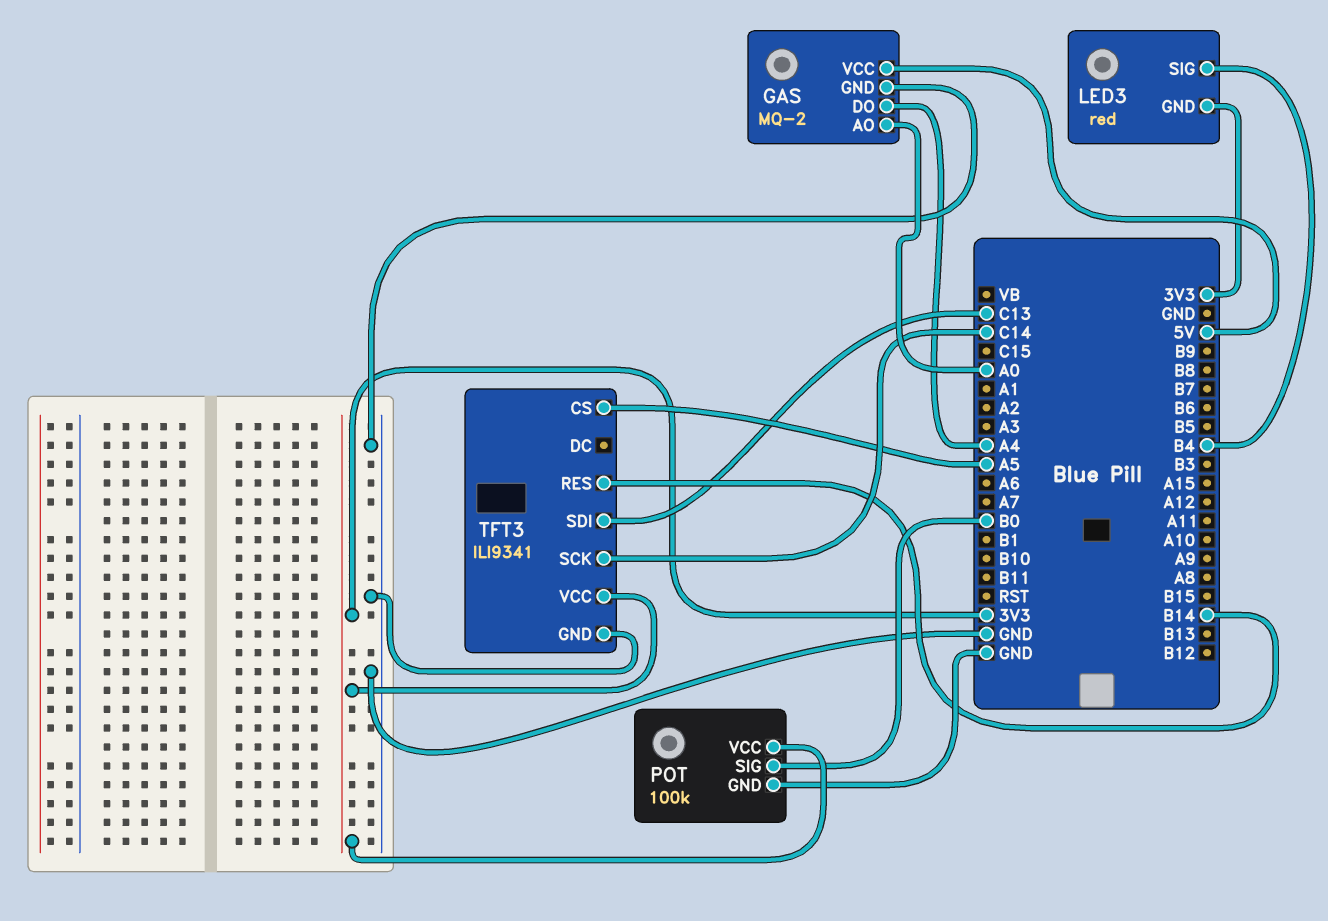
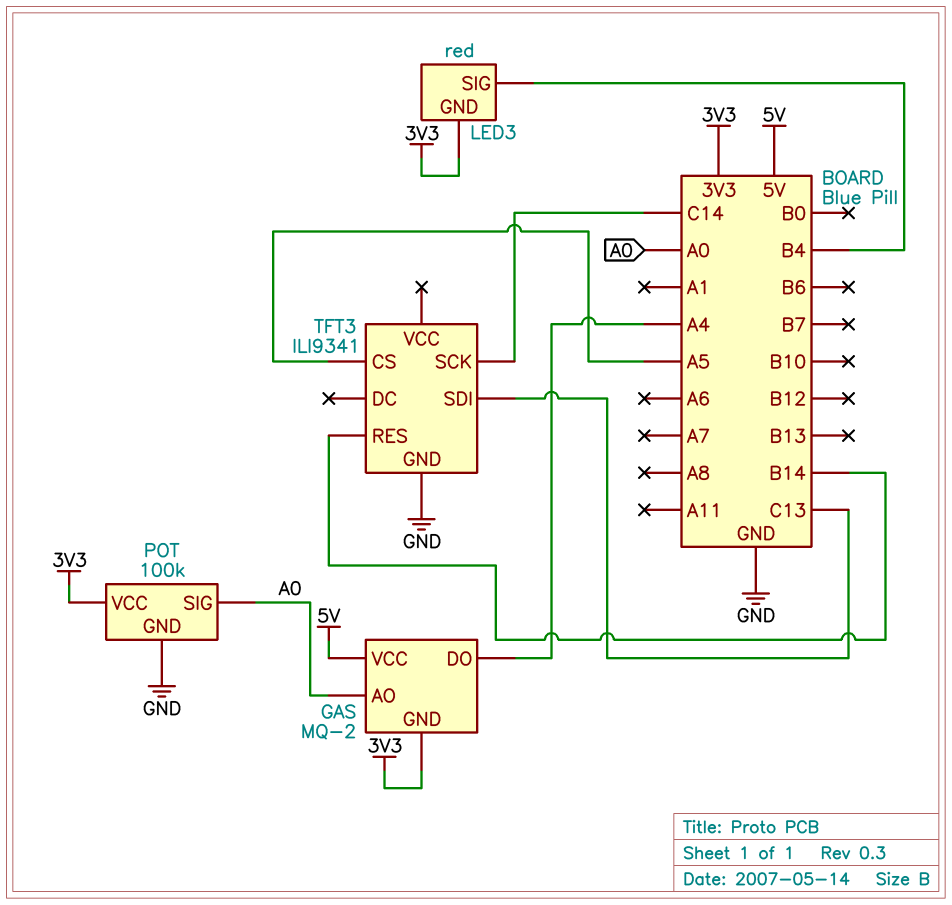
GAS pin GND: GND -> 3V3
POT pin SIG: B0 -> A0
TFT3 pin VCC: 3V3 -> none

